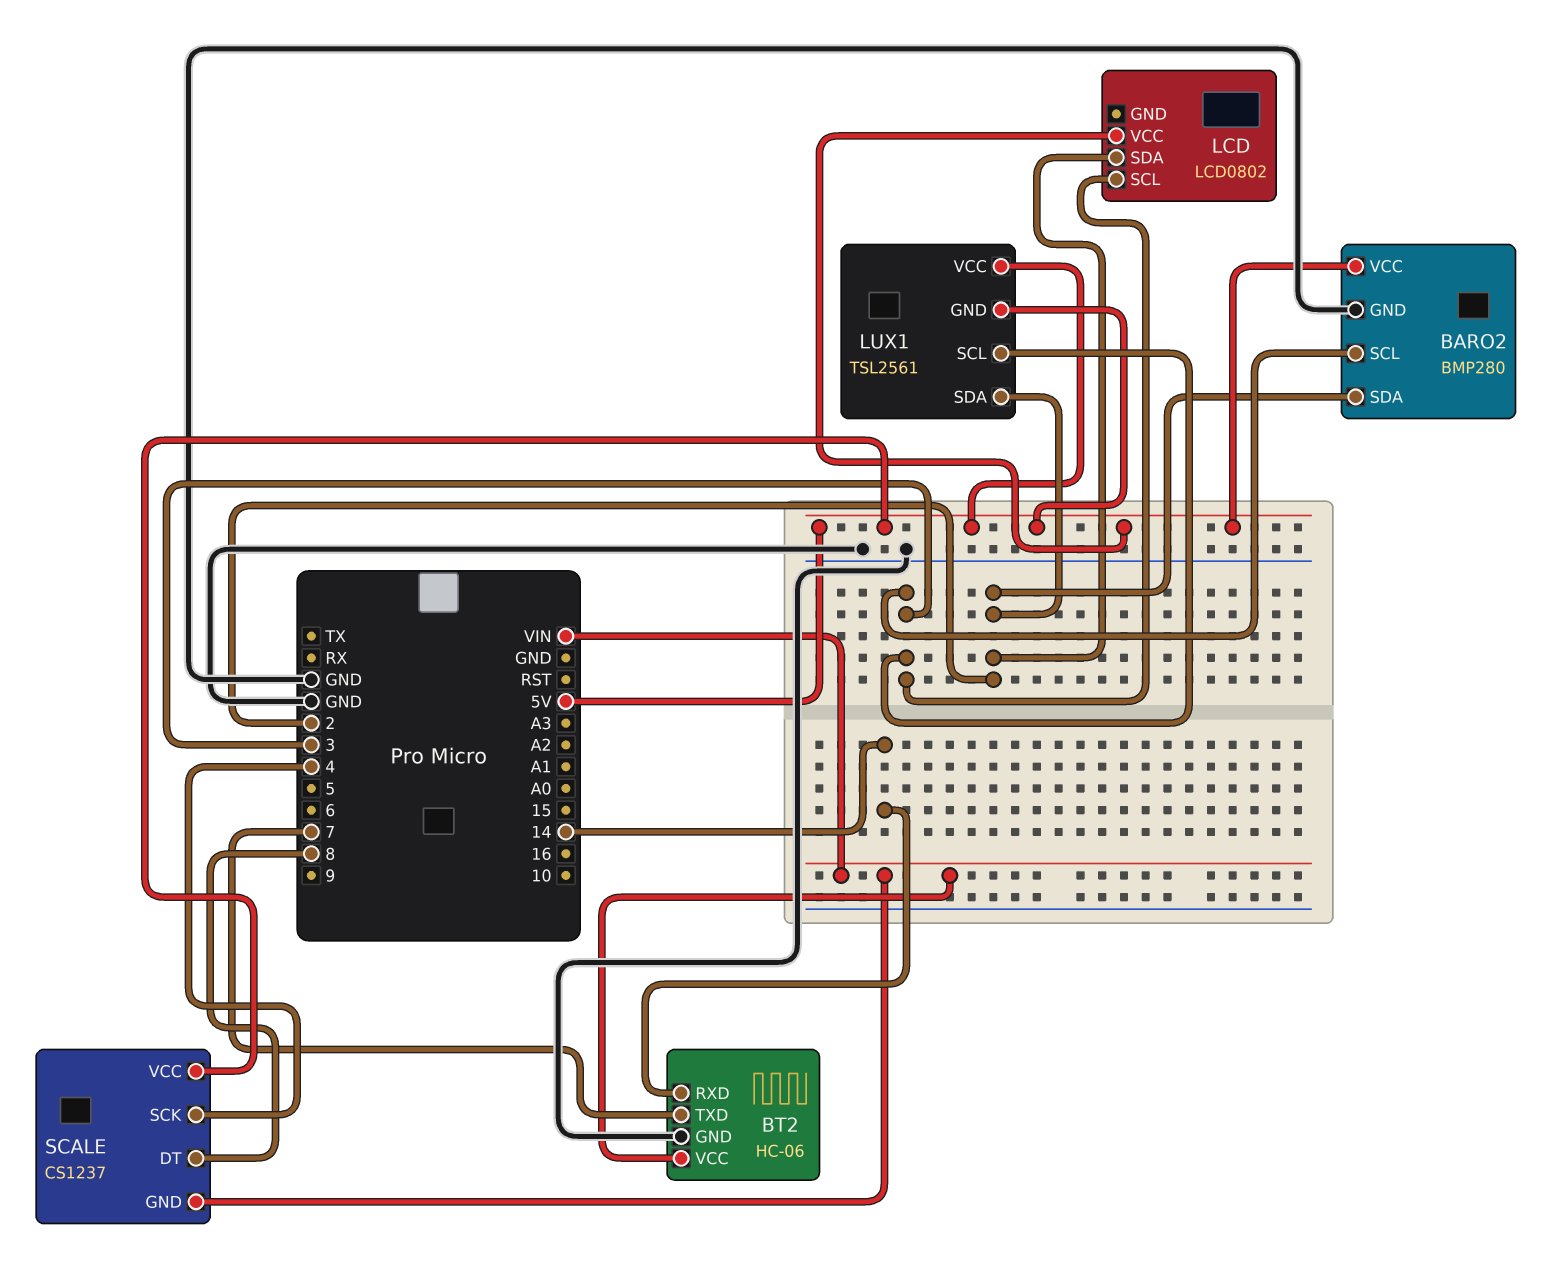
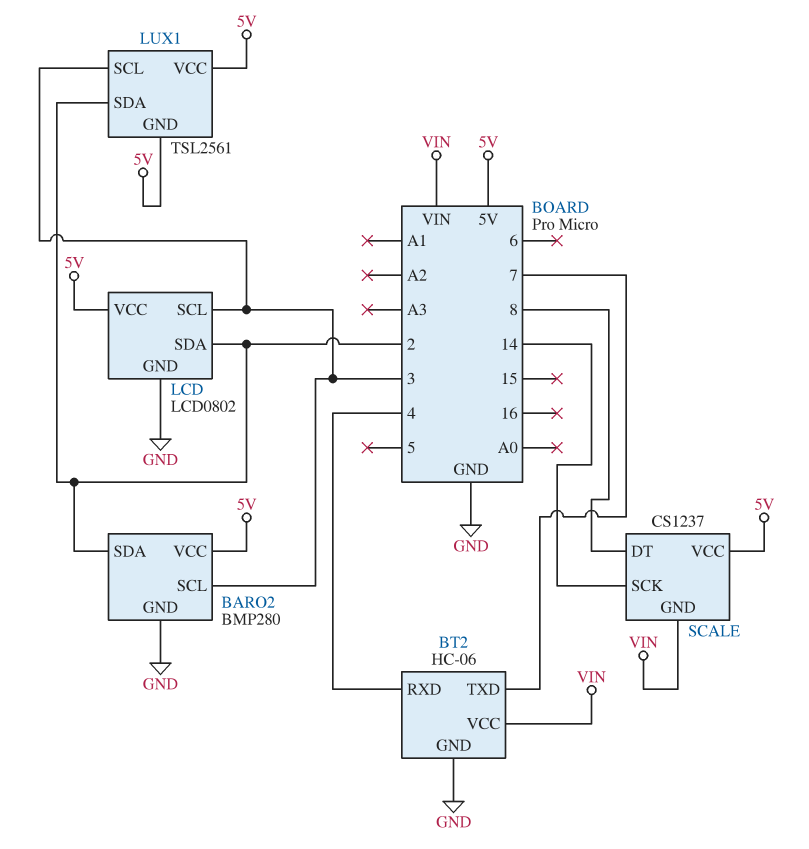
BT2 pin RXD: 14 -> 4
LCD pin GND: none -> GND
SCALE pin SCK: 4 -> 14

